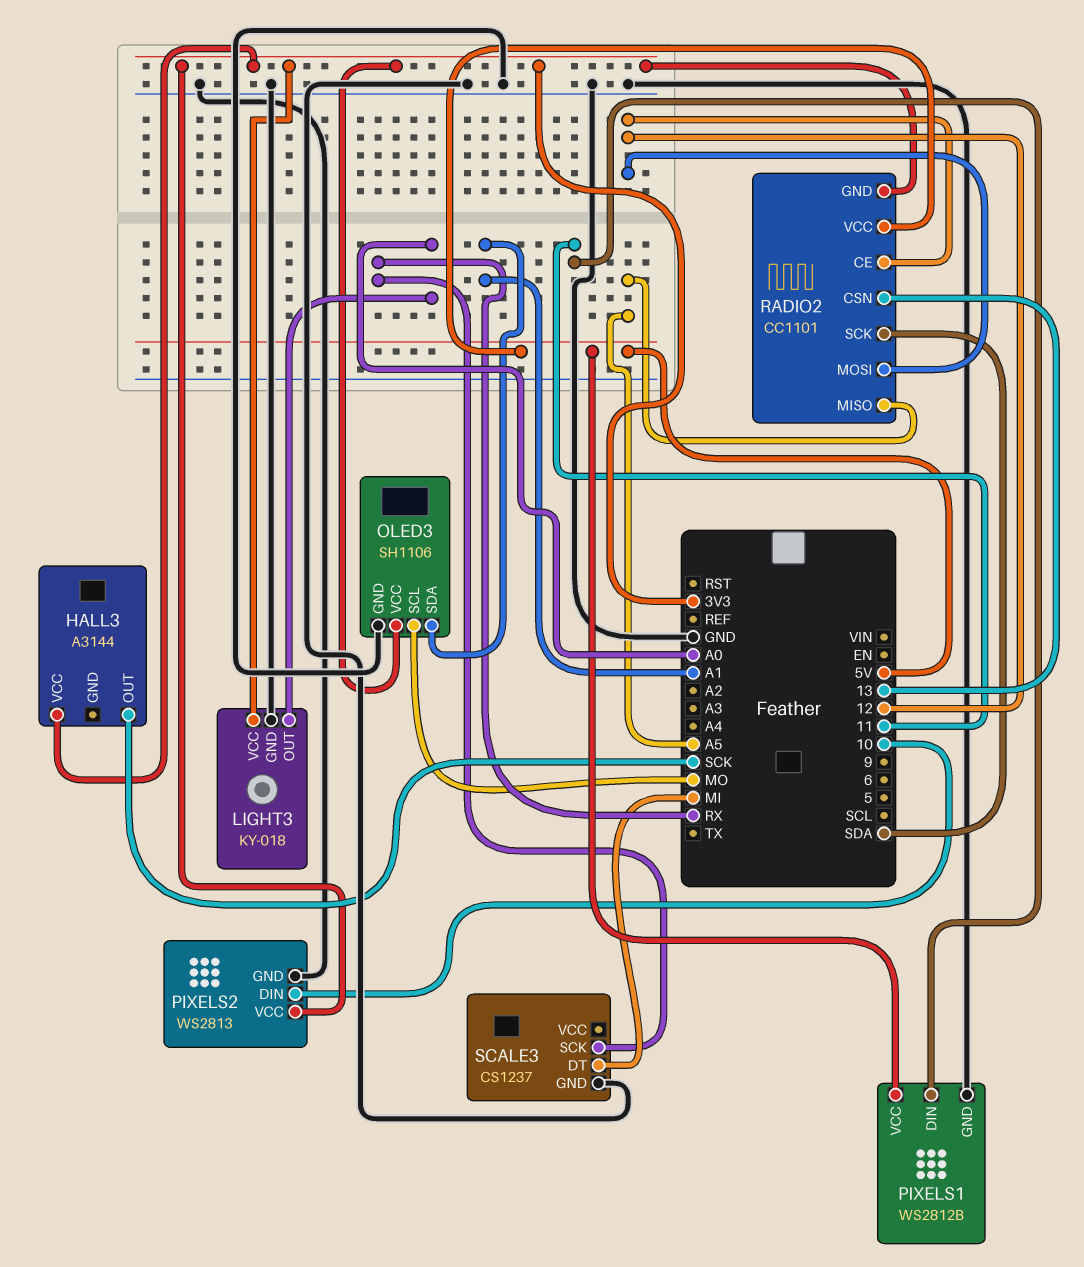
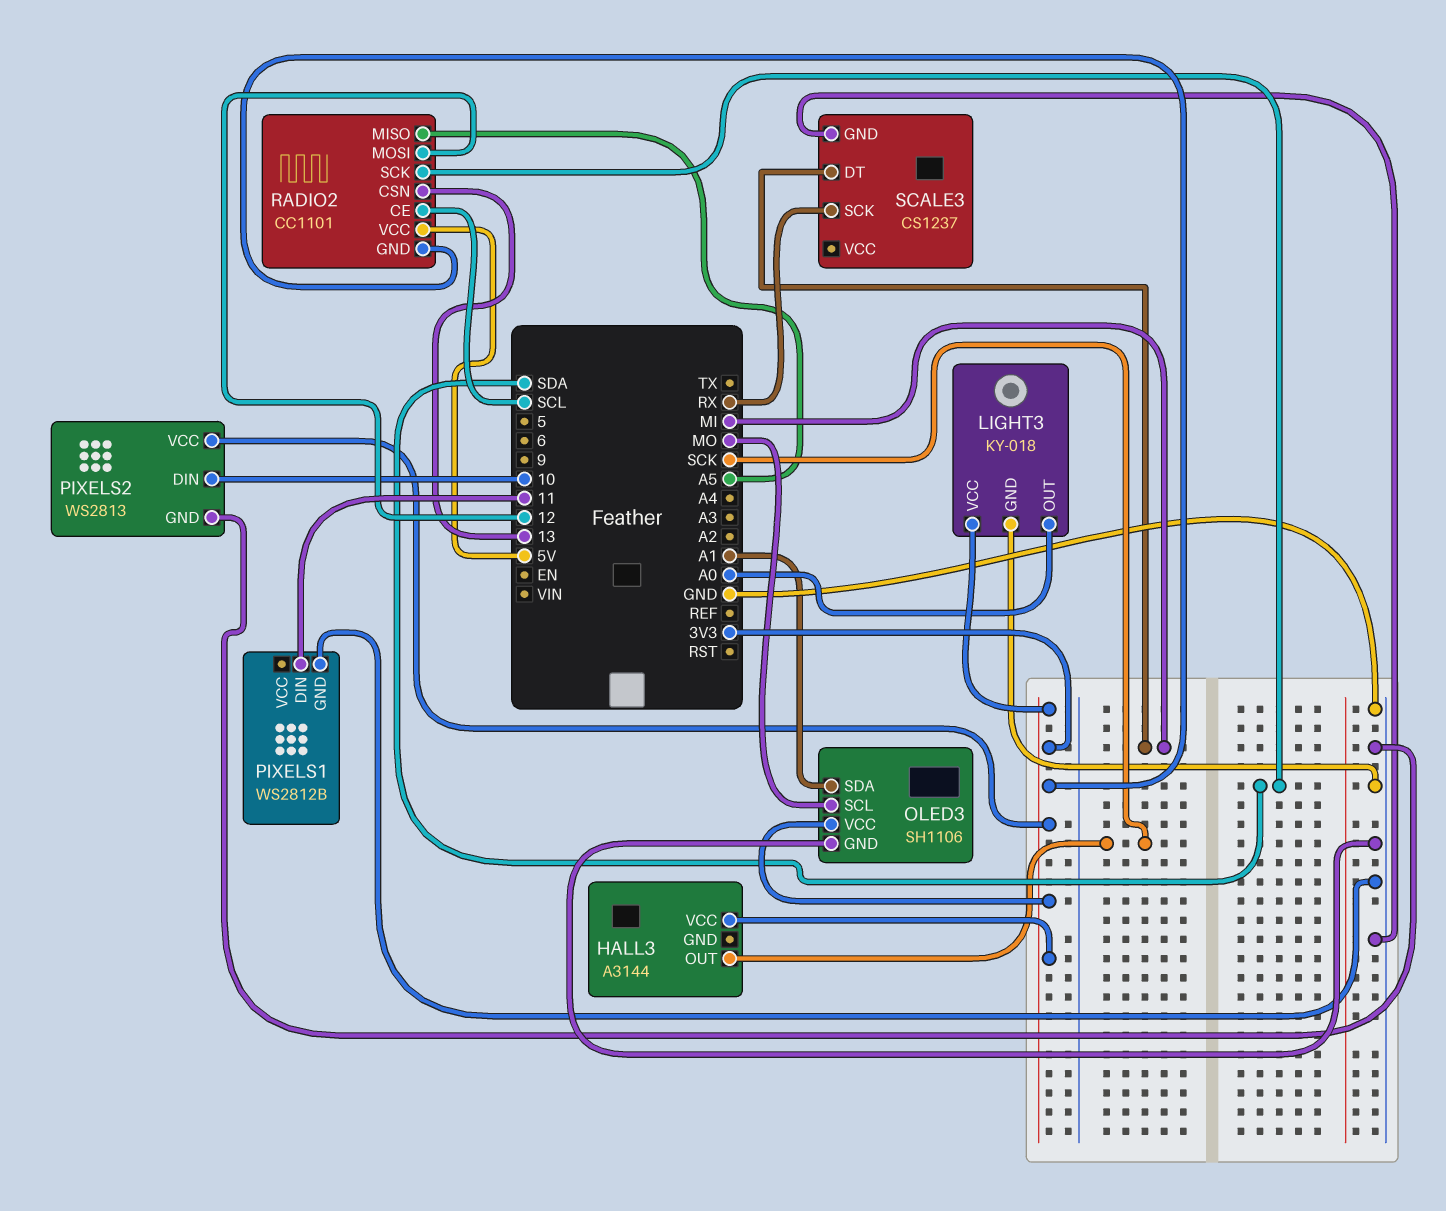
PIXELS1 pin VCC: 5V -> none
RADIO2 pin CE: 12 -> SCL

